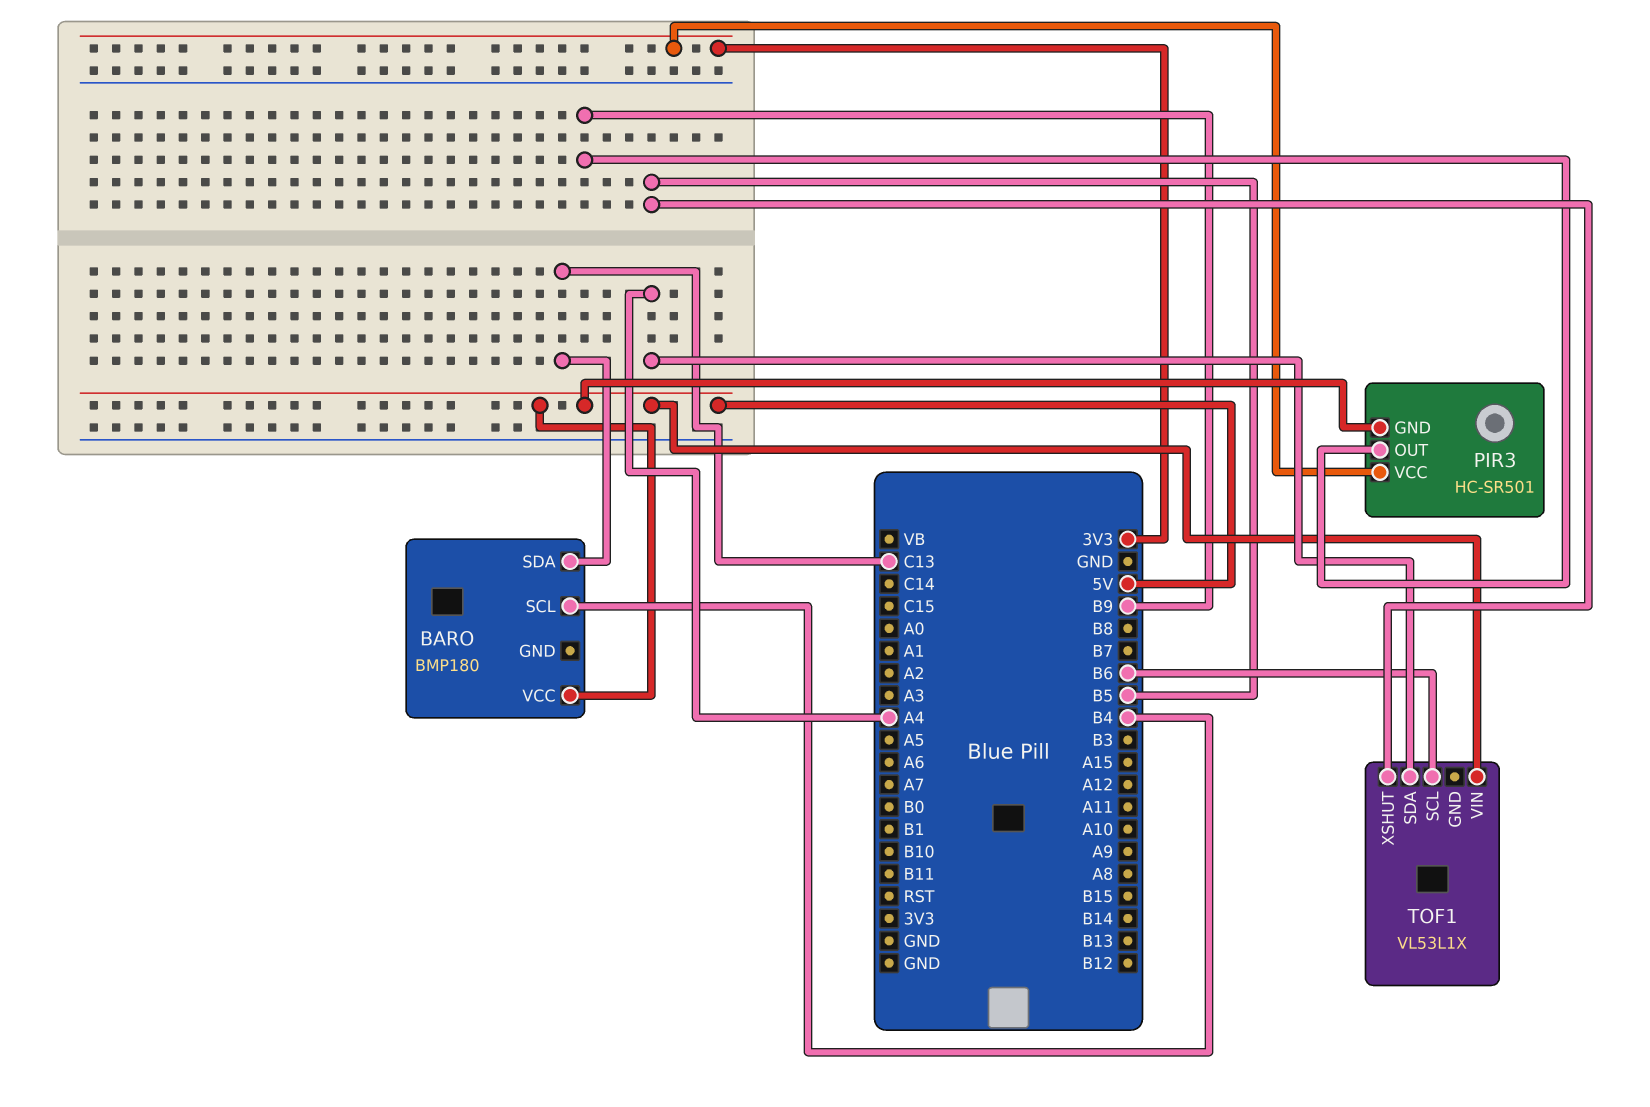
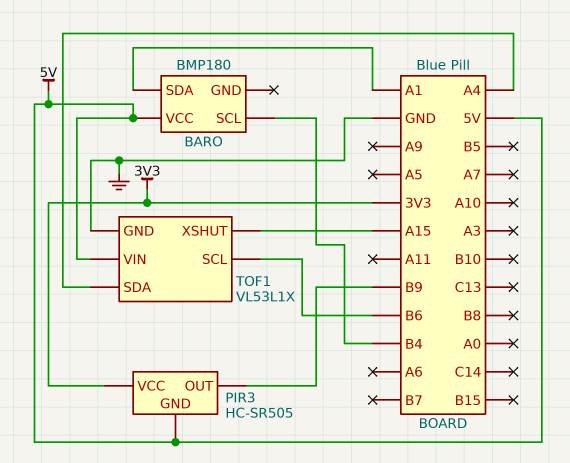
BARO pin SDA: C13 -> A1
PIR3: HC-SR501 -> HC-SR505
TOF1 pin GND: none -> GND
TOF1 pin XSHUT: B5 -> A15

